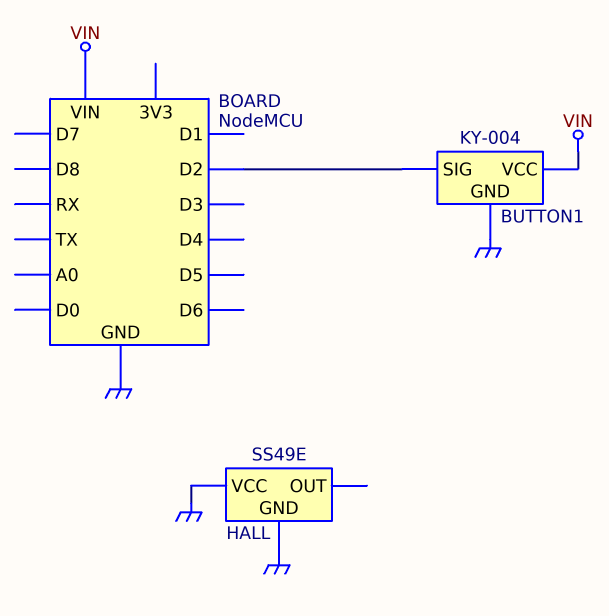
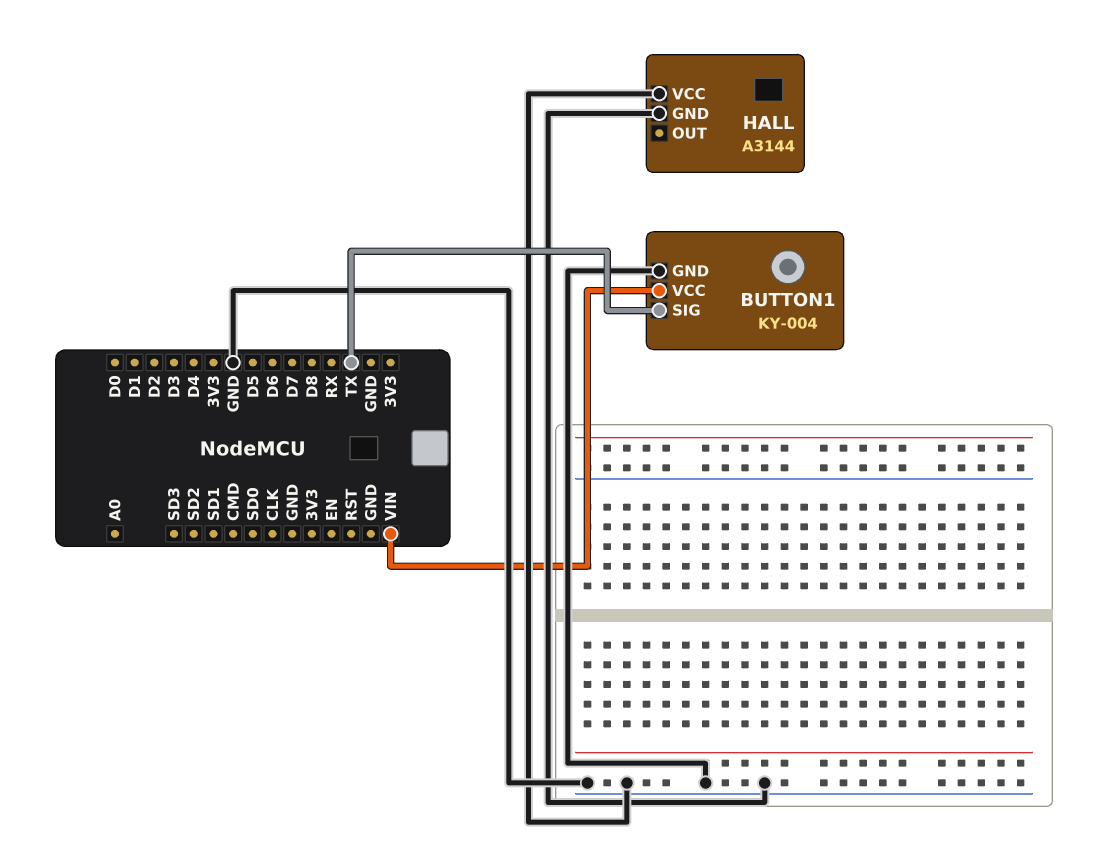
BUTTON1 pin SIG: D2 -> TX
HALL: SS49E -> A3144

